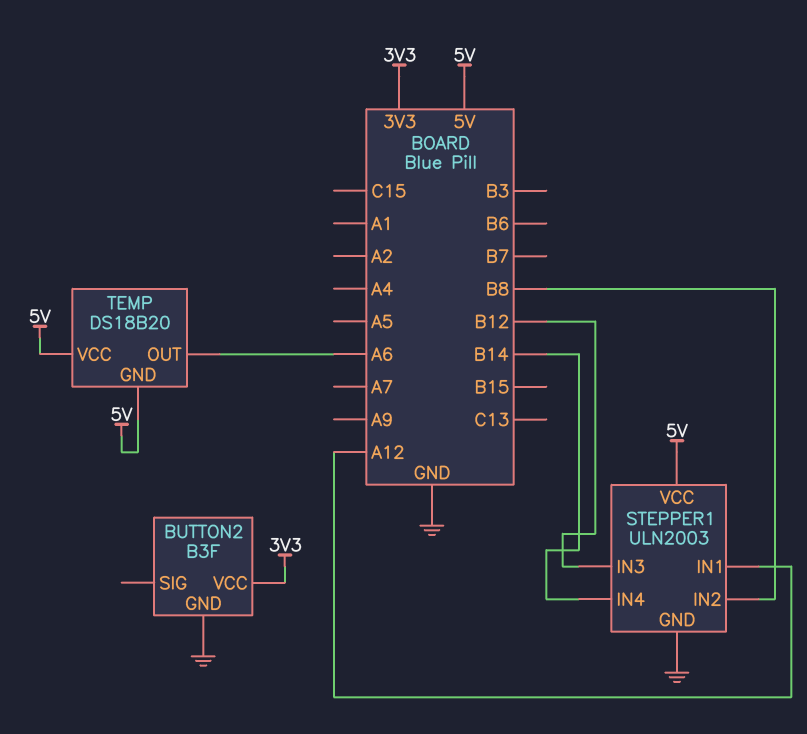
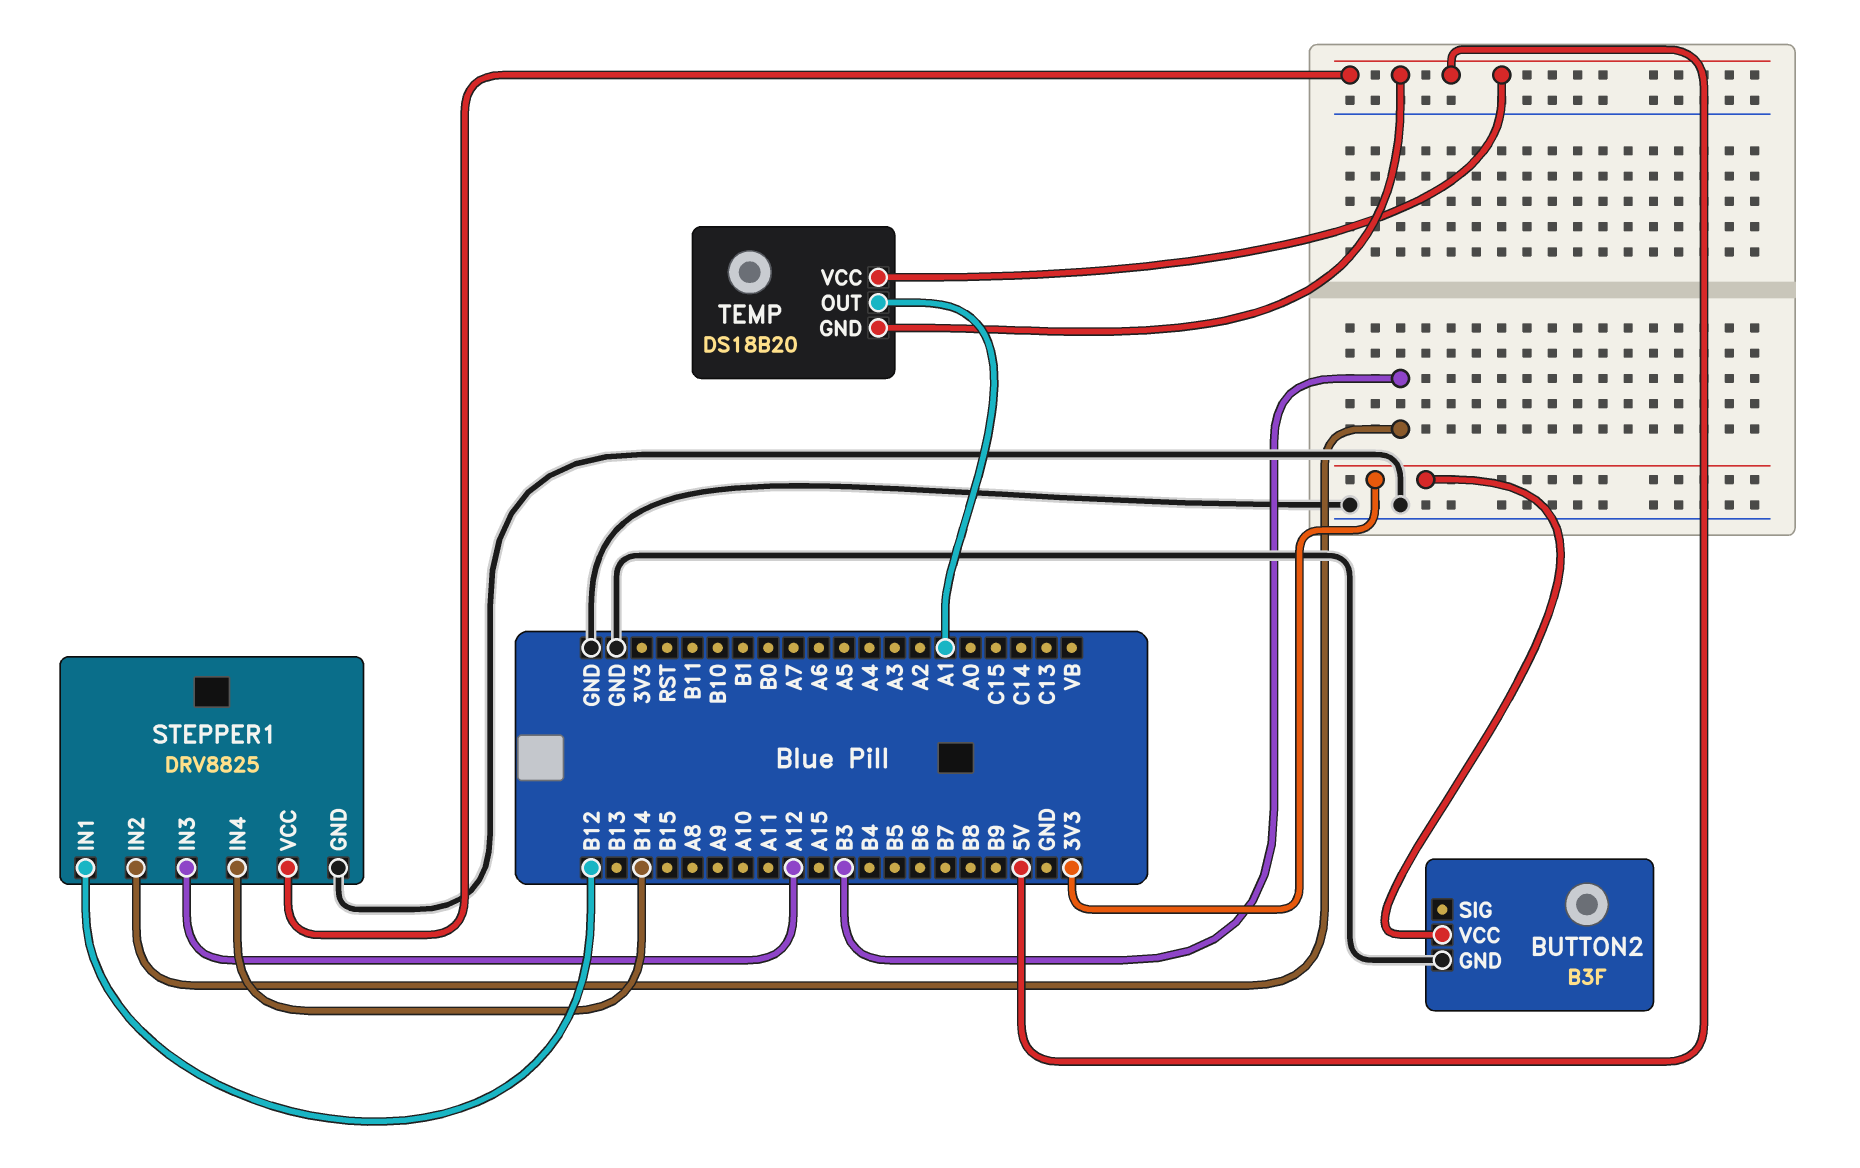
STEPPER1: ULN2003 -> DRV8825
STEPPER1 pin IN1: A12 -> B12
STEPPER1 pin IN2: B8 -> B3
STEPPER1 pin IN3: B12 -> A12
TEMP pin OUT: A6 -> A1

